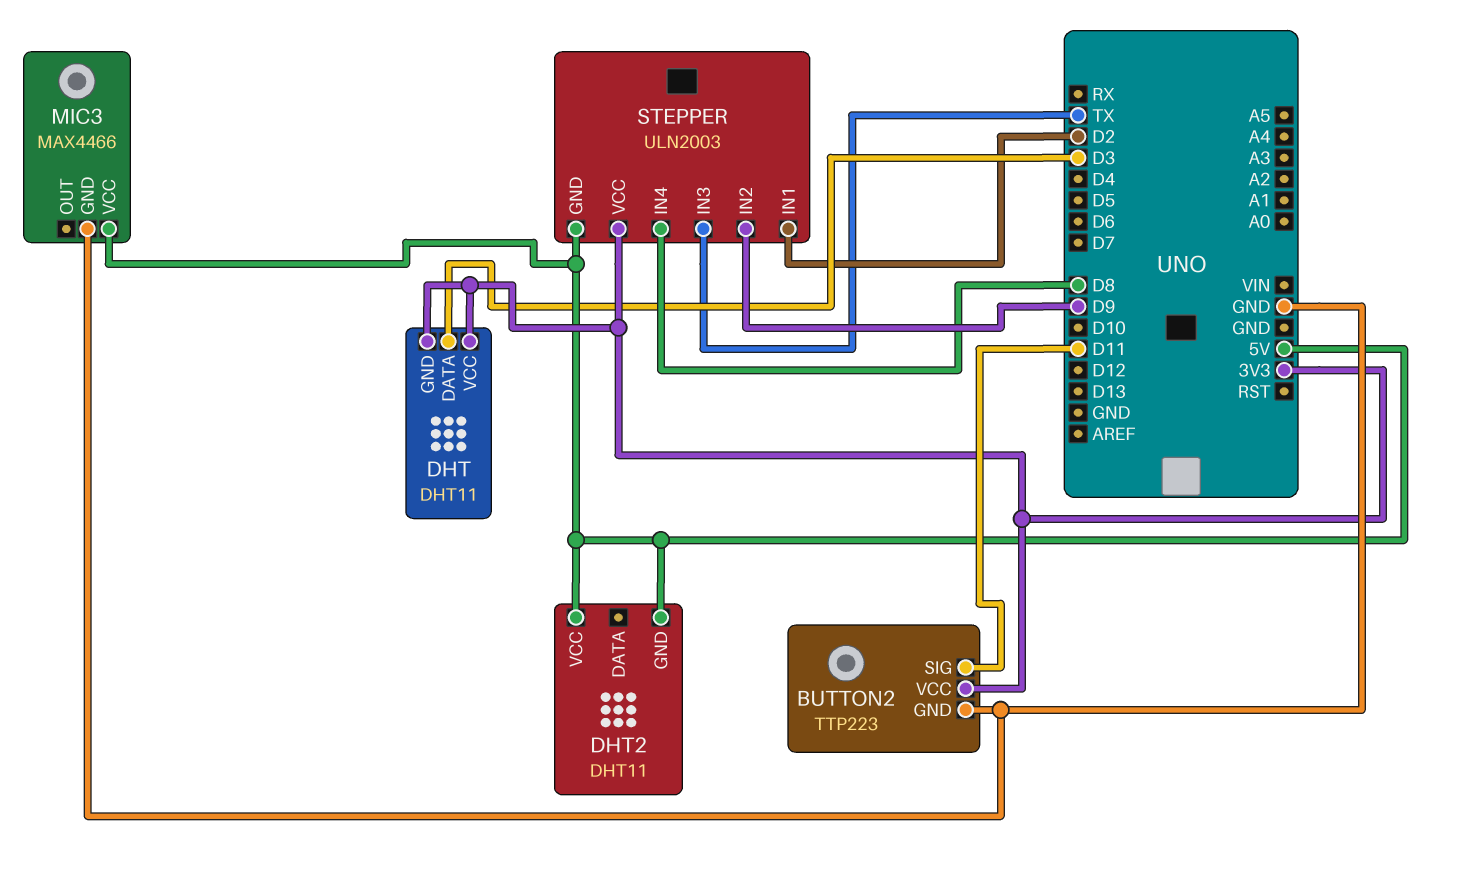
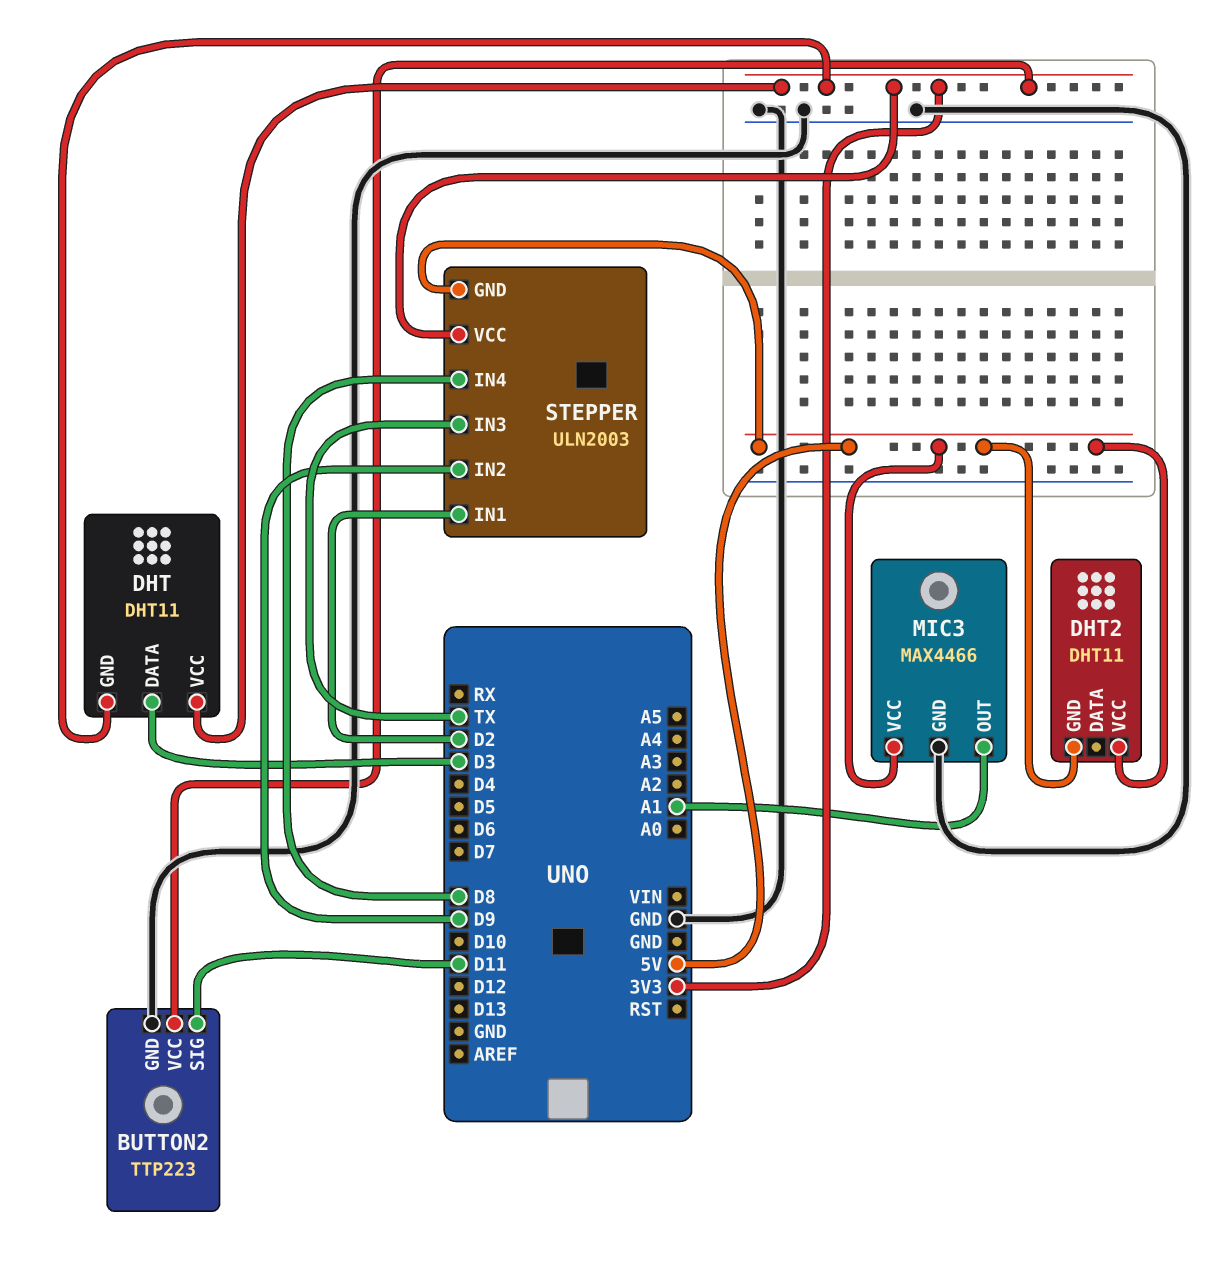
MIC3 pin OUT: none -> A1

